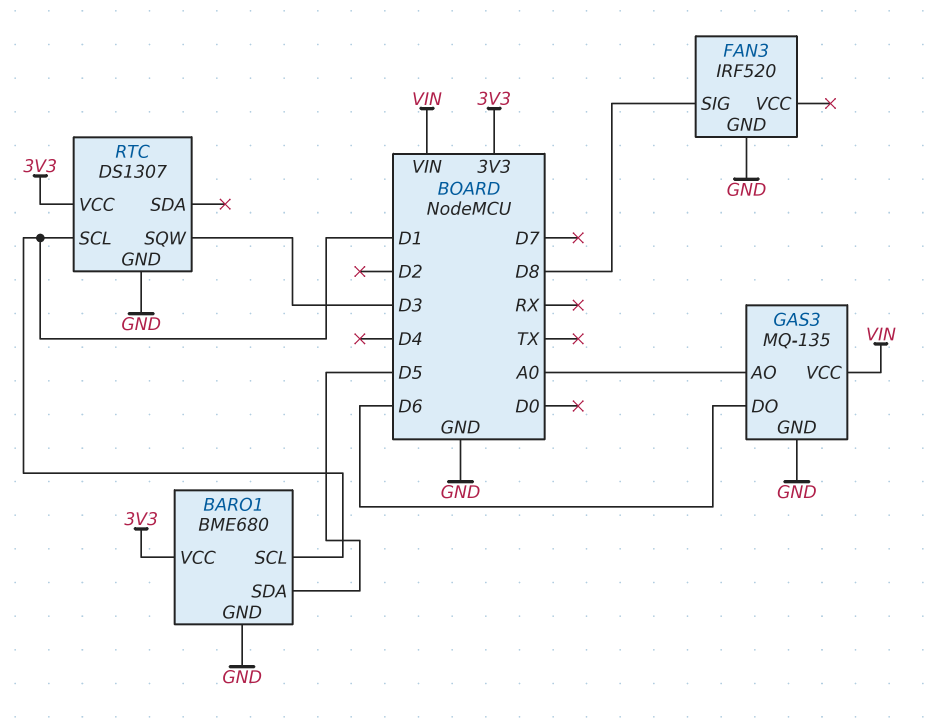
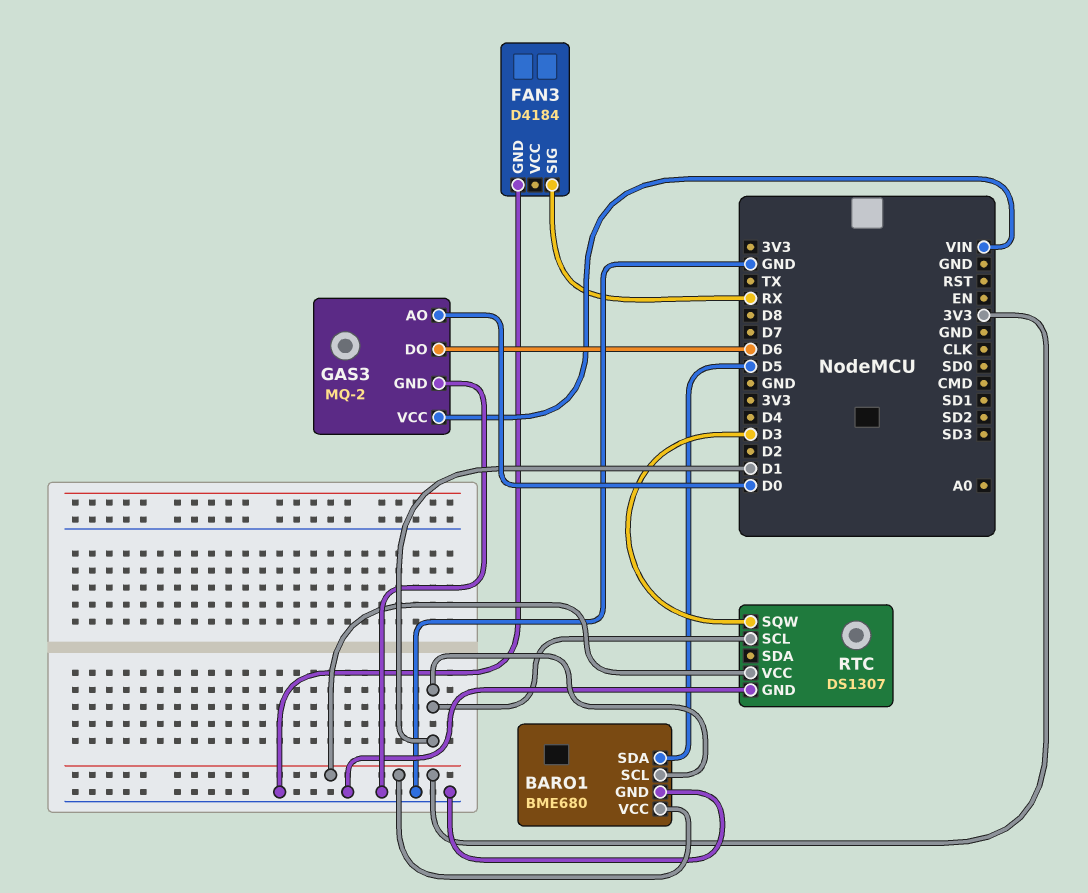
FAN3: IRF520 -> D4184
FAN3 pin SIG: D8 -> RX
GAS3: MQ-135 -> MQ-2
GAS3 pin AO: A0 -> D0

